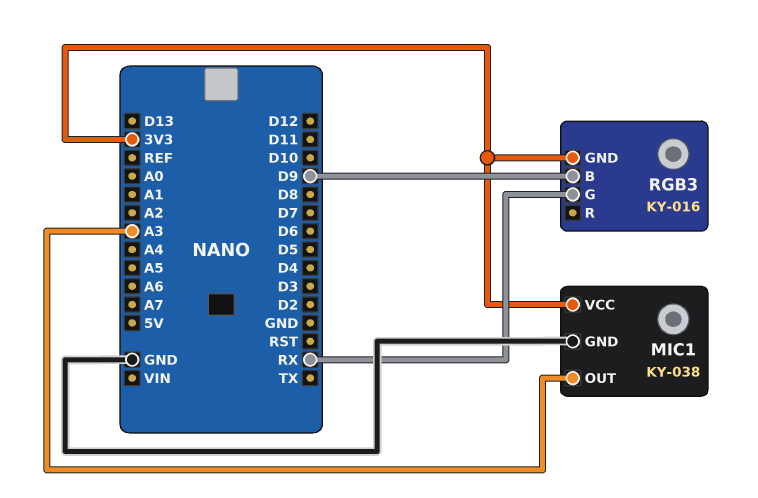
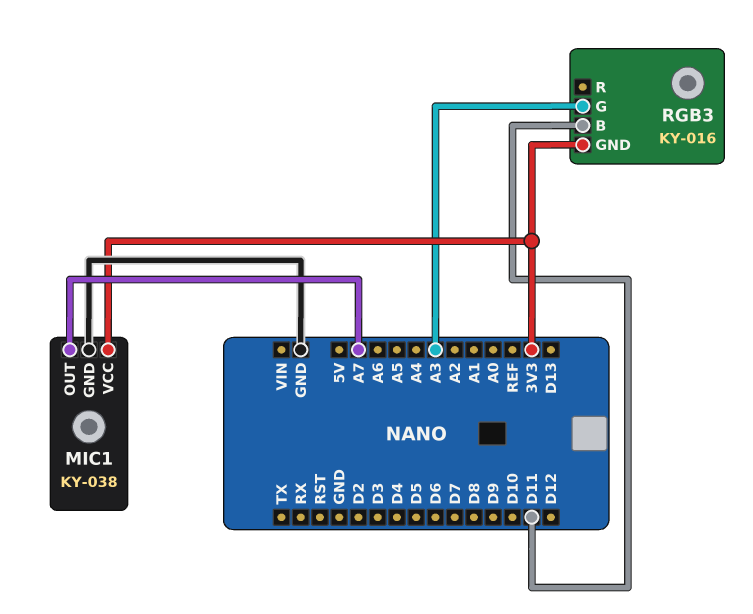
MIC1 pin OUT: A3 -> A7
RGB3 pin B: D9 -> D11
RGB3 pin G: RX -> A3

